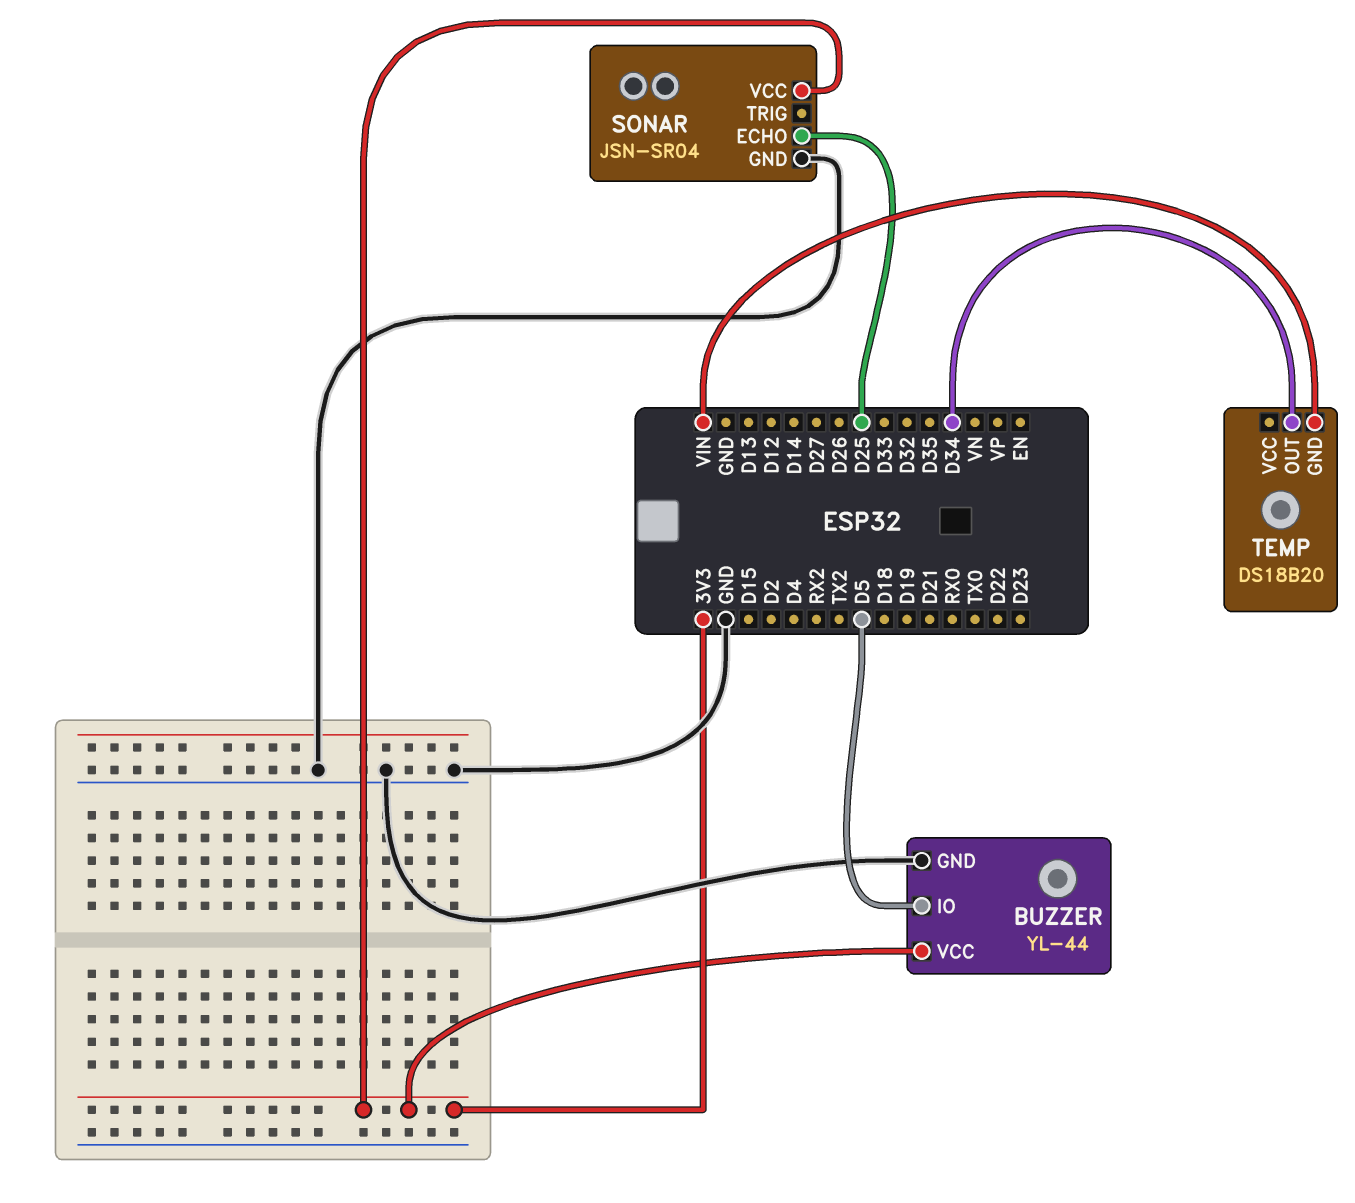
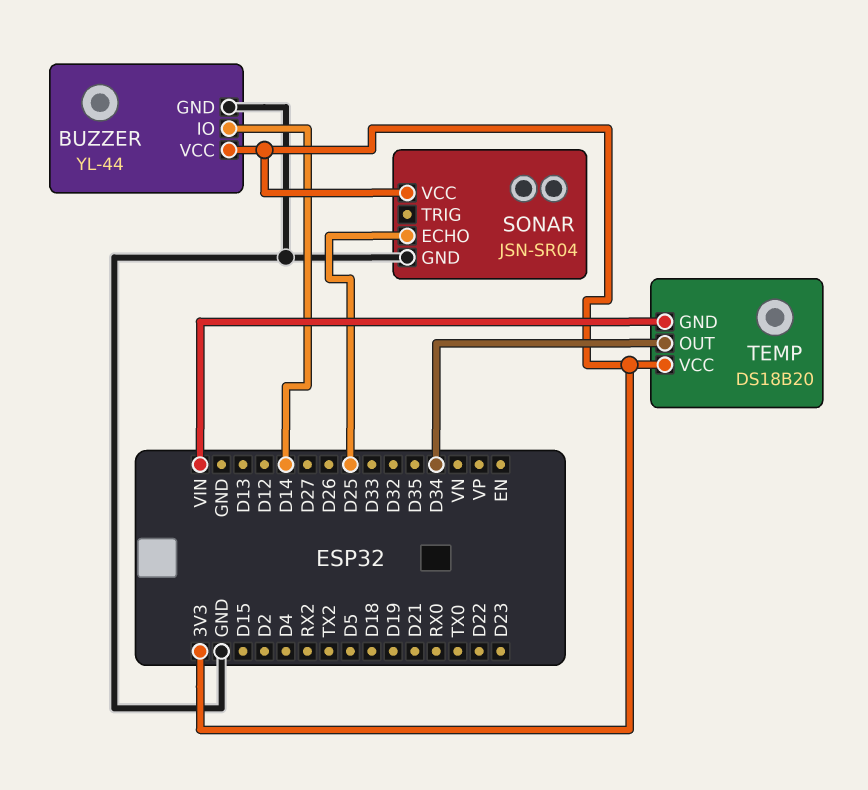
BUZZER pin IO: D5 -> D14
TEMP pin VCC: none -> 3V3

